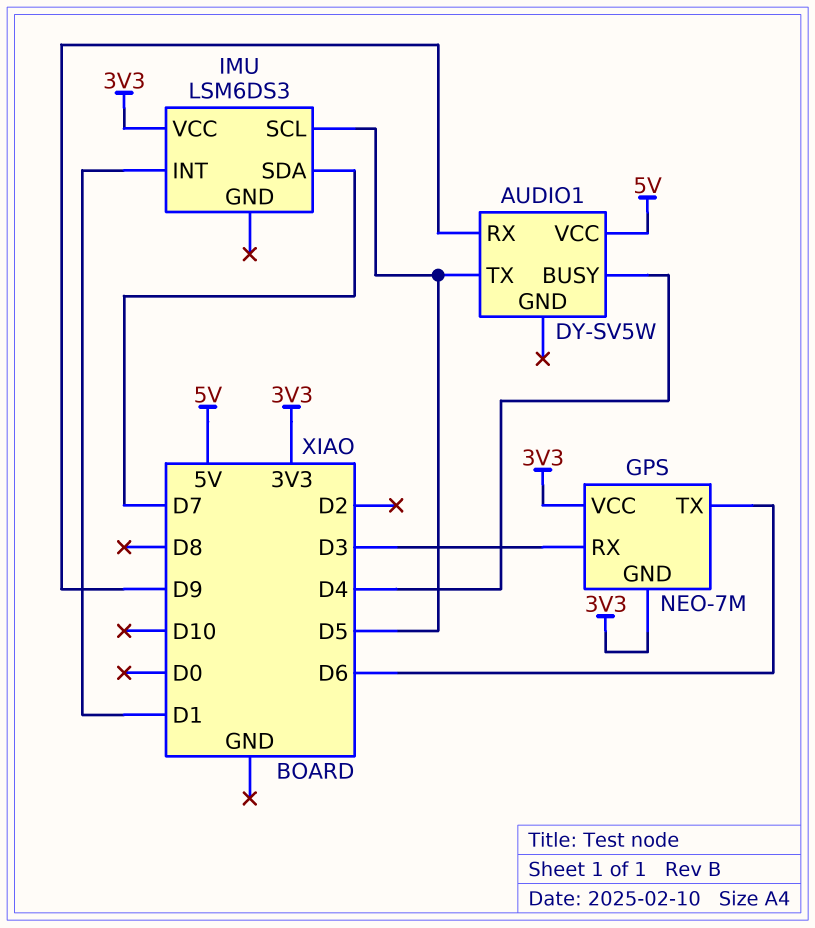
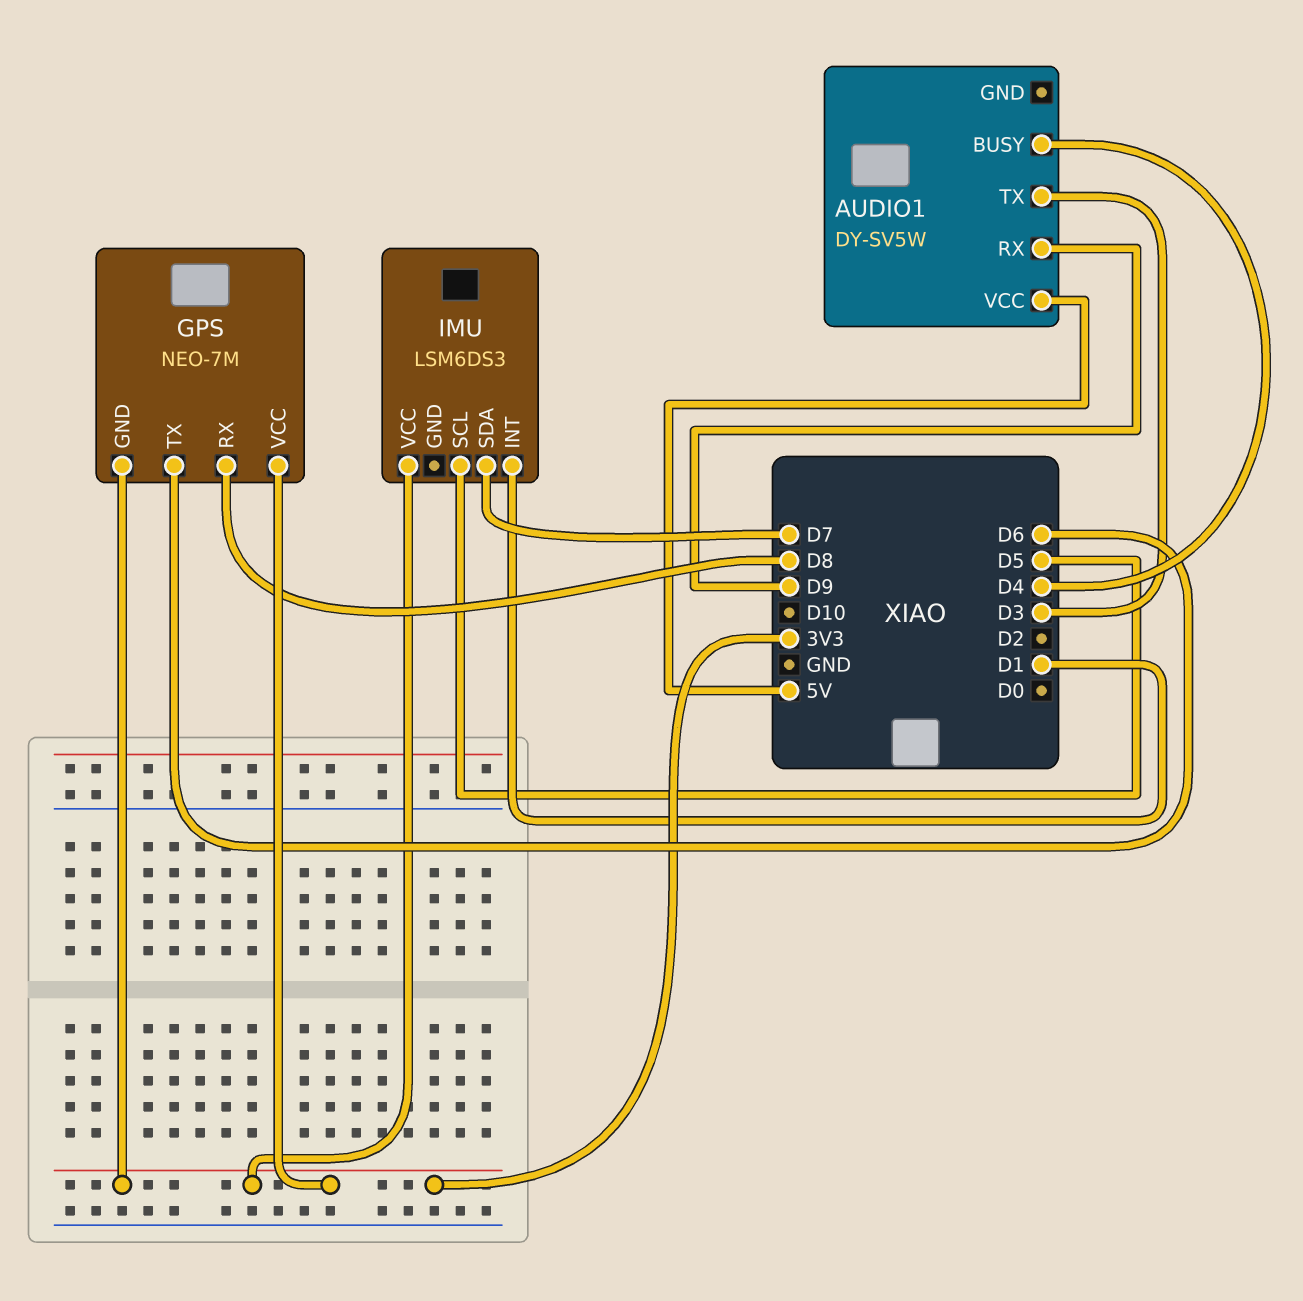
AUDIO1 pin TX: D5 -> D3
GPS pin RX: D3 -> D8

